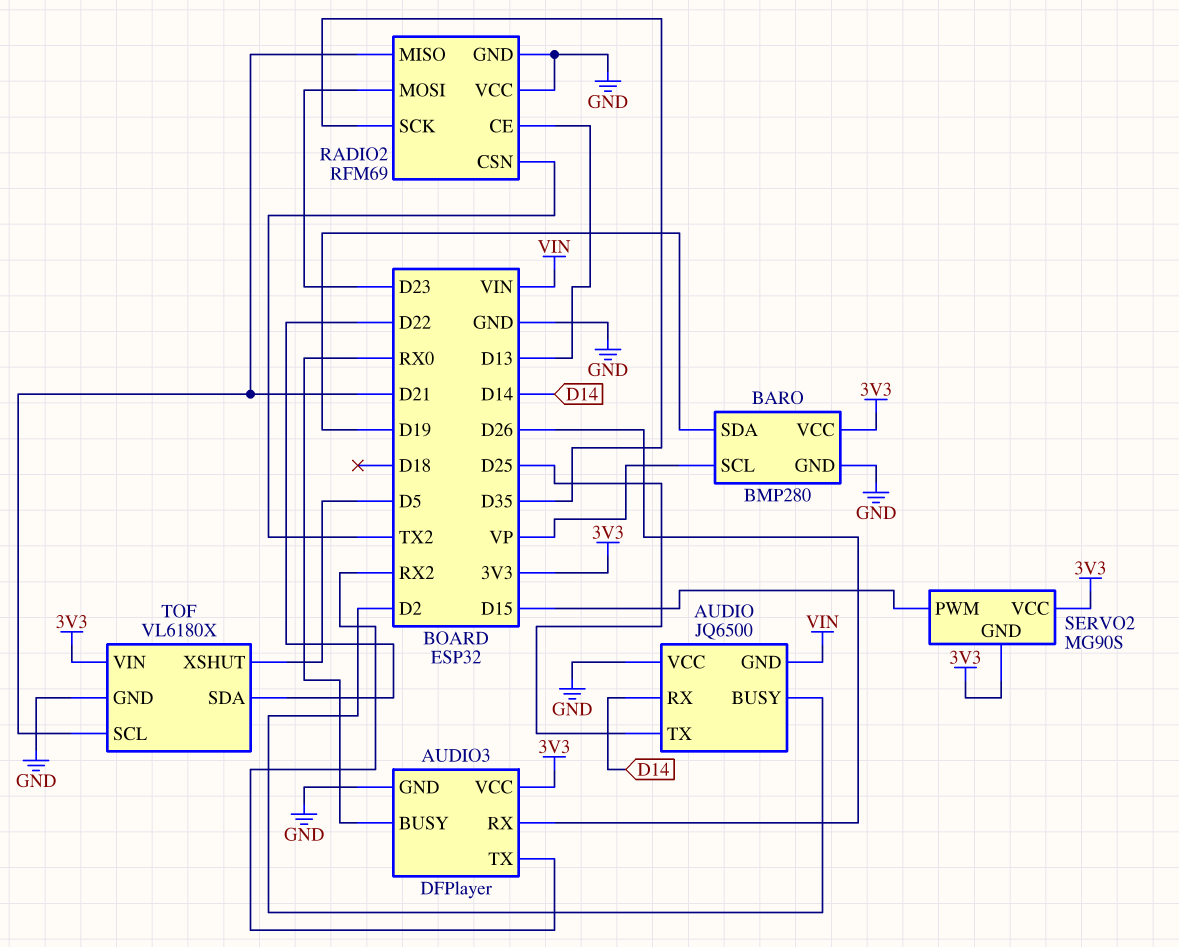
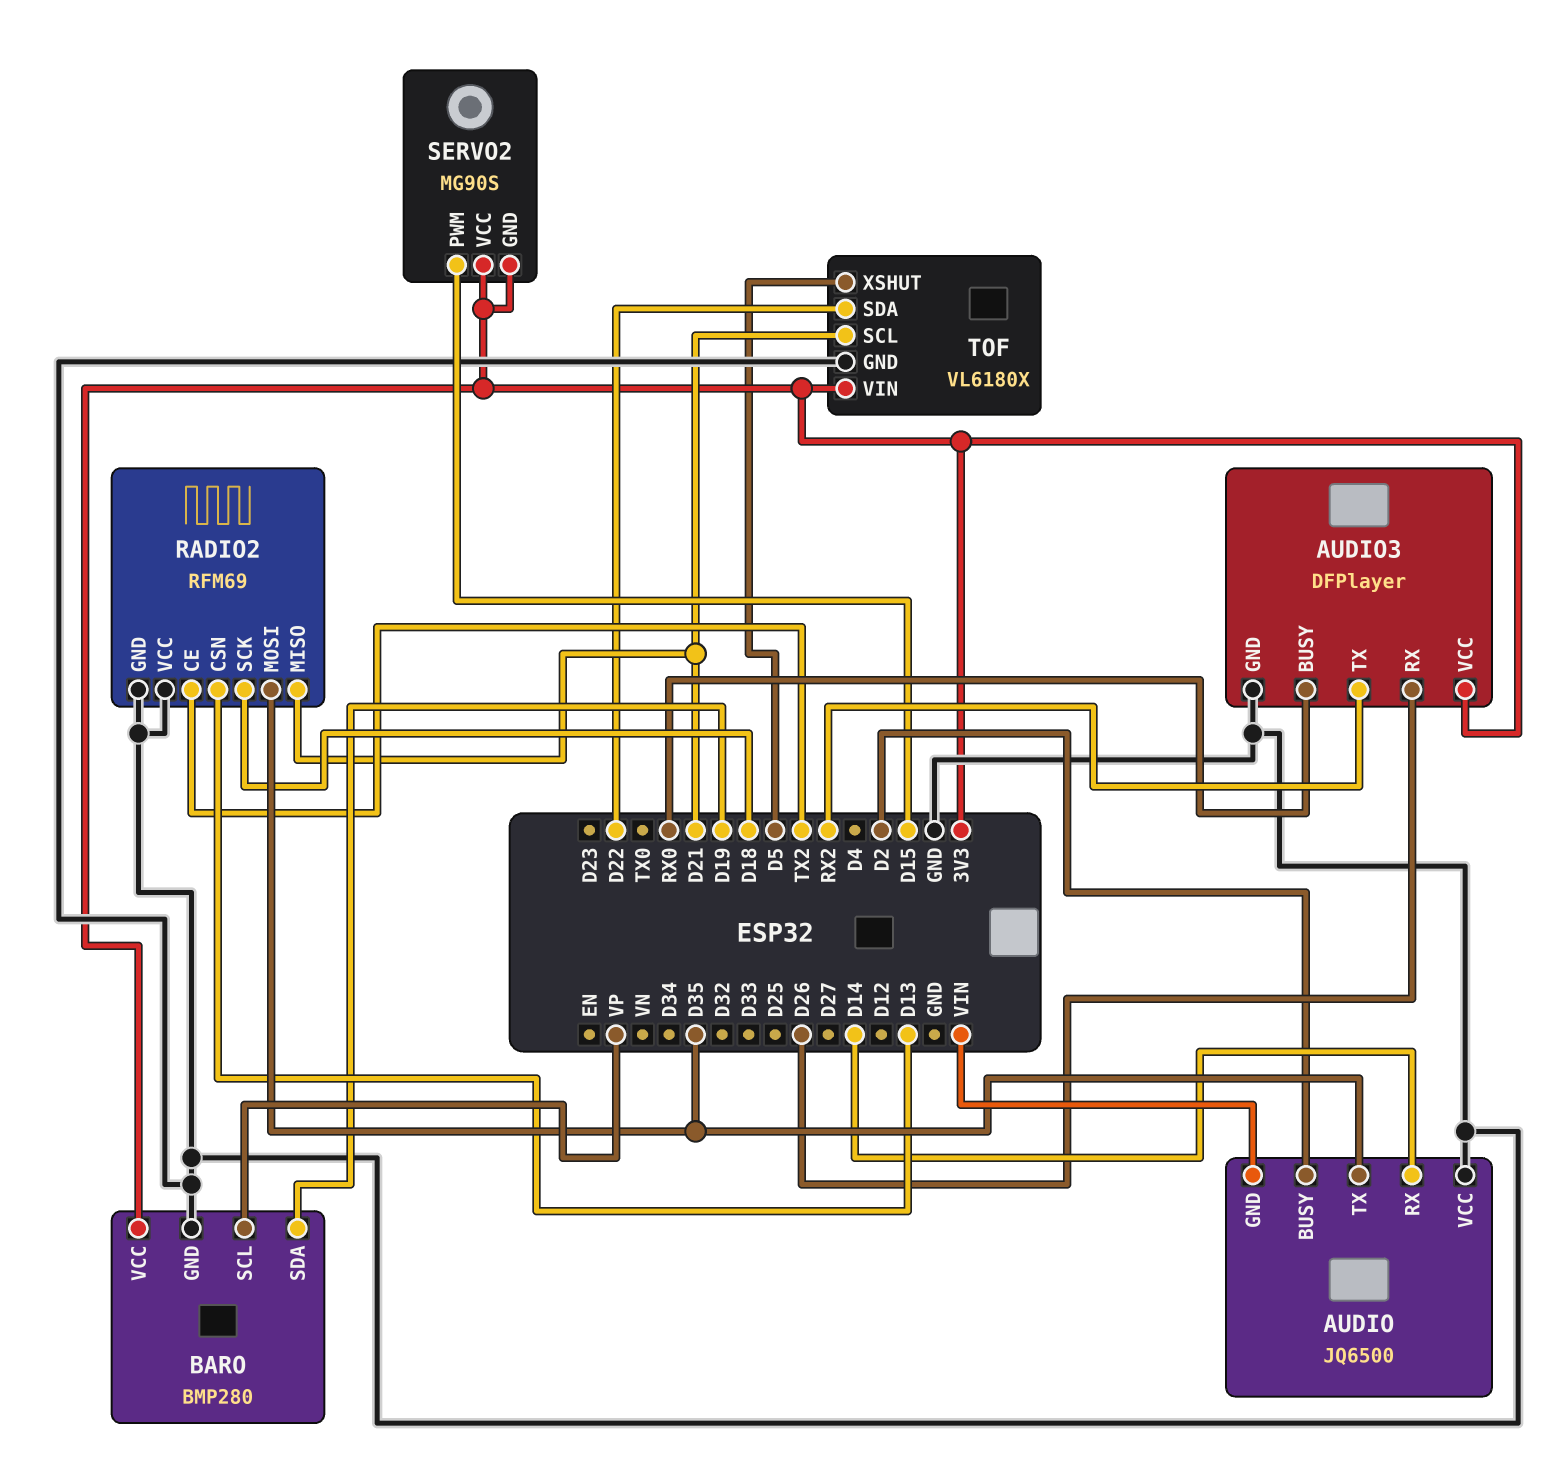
AUDIO pin TX: D25 -> D35
RADIO2 pin CE: D13 -> TX2
RADIO2 pin CSN: TX2 -> D13
RADIO2 pin MOSI: D23 -> D35
RADIO2 pin SCK: D35 -> D18

